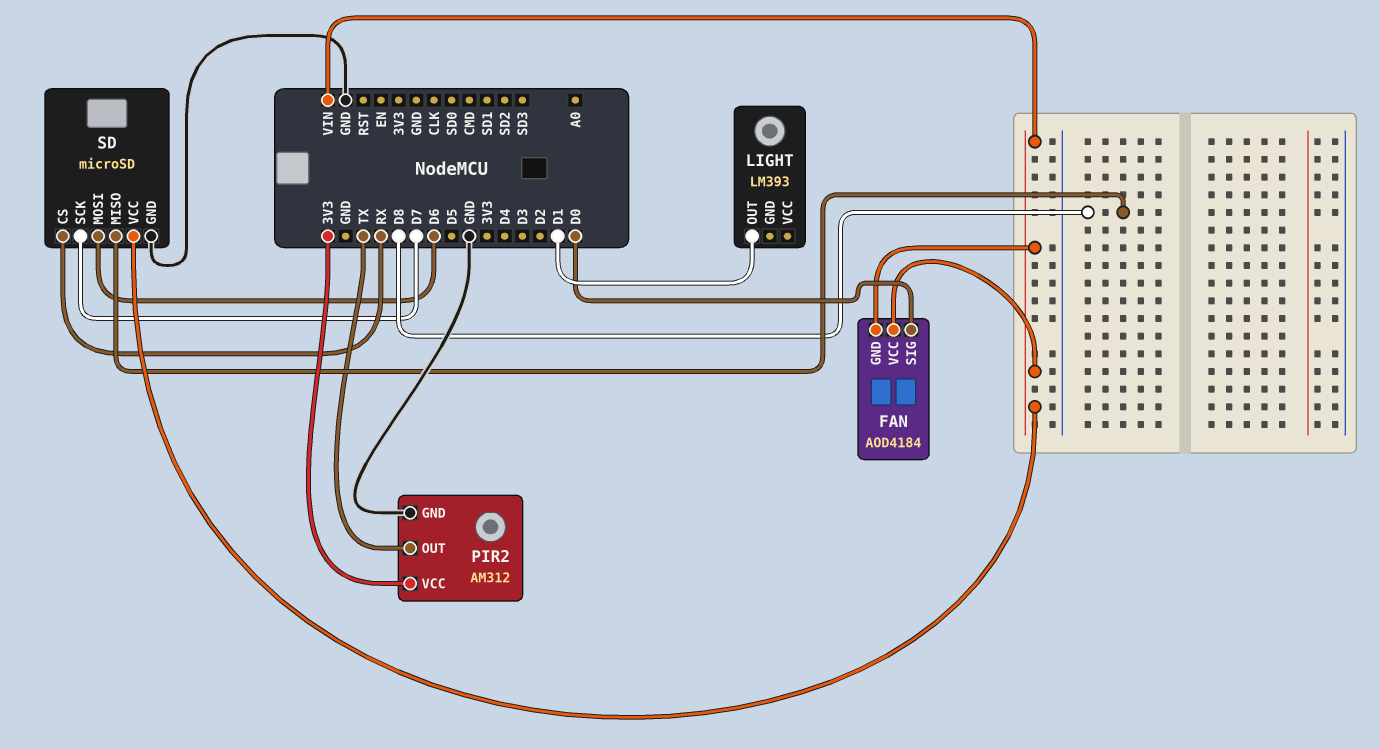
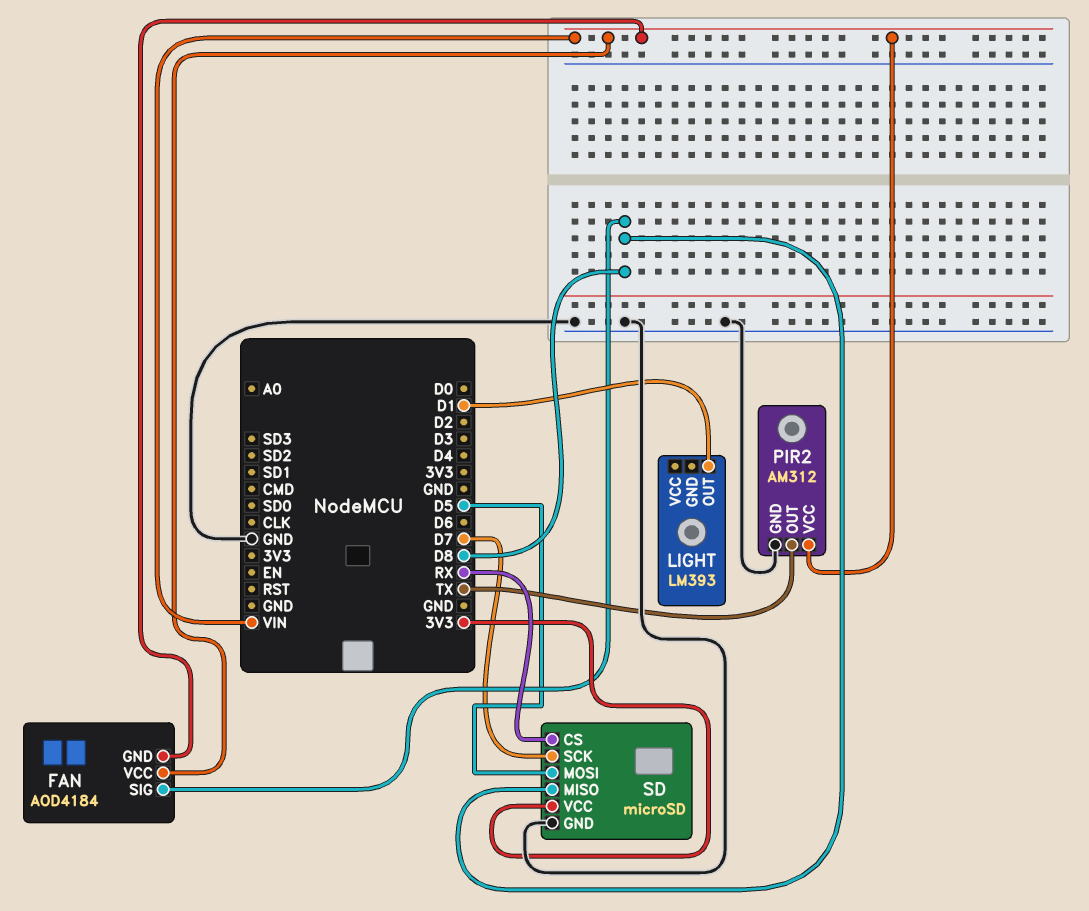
FAN pin SIG: D0 -> D8
PIR2 pin VCC: 3V3 -> VIN
SD pin MOSI: D6 -> D5
SD pin VCC: VIN -> 3V3

